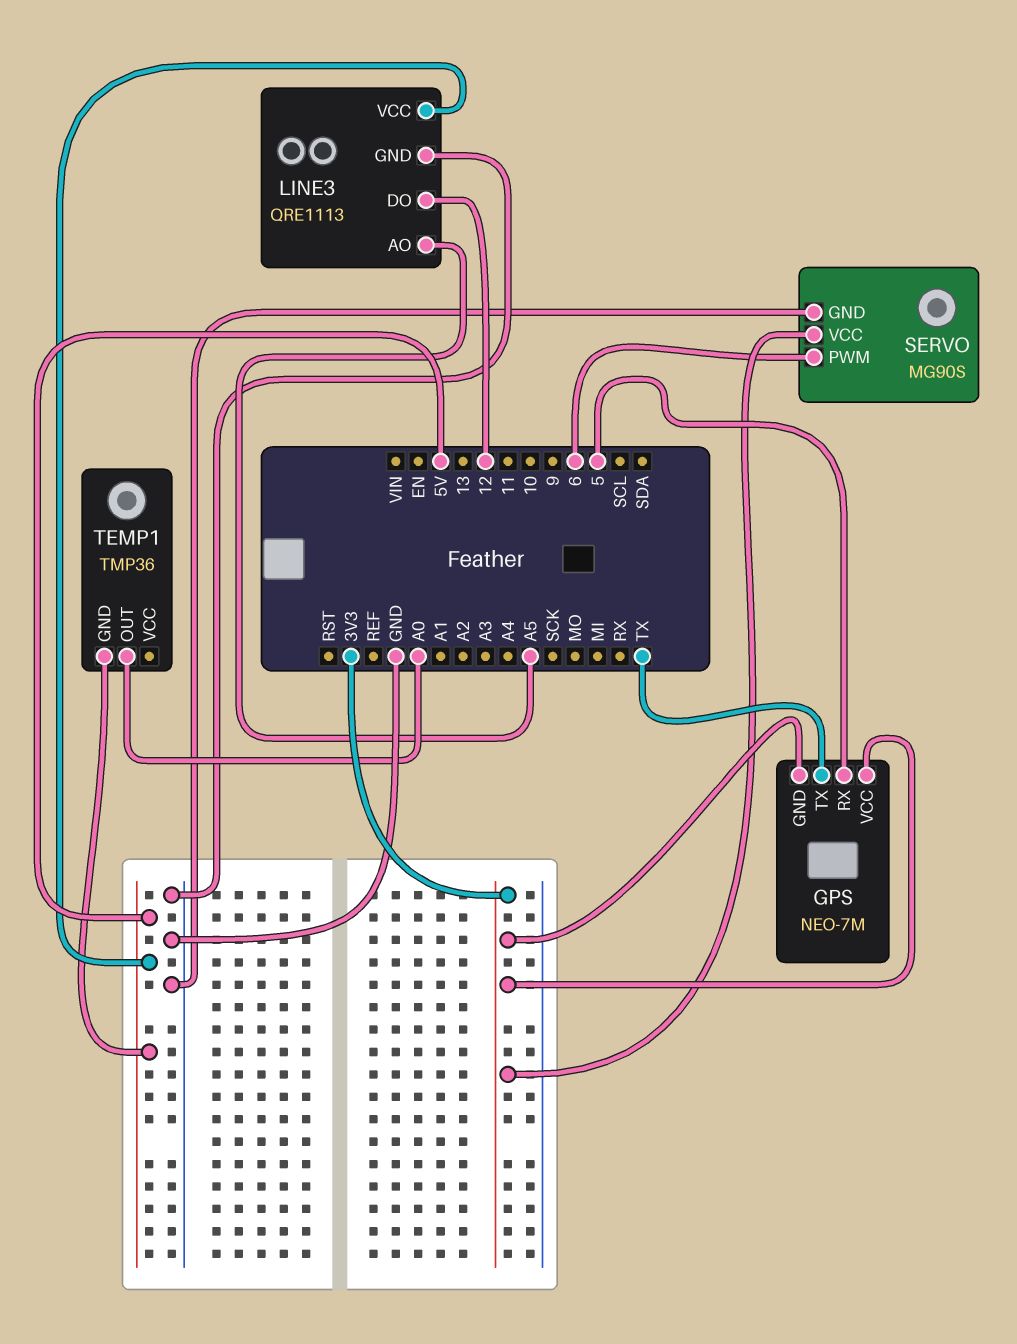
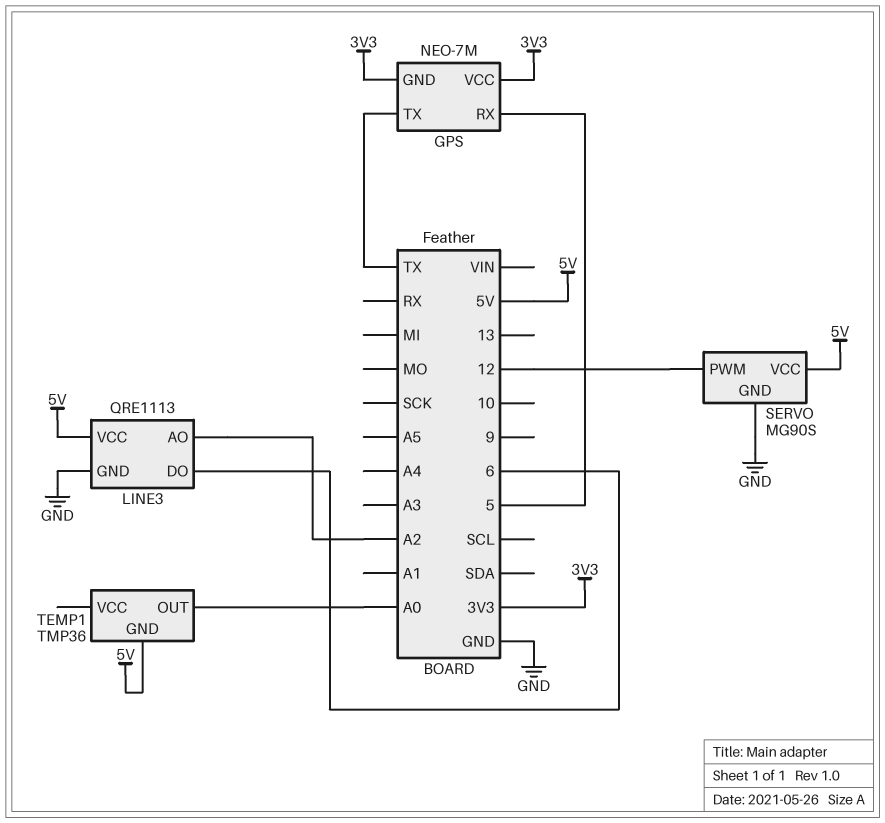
LINE3 pin AO: A5 -> A2
LINE3 pin DO: 12 -> 6
SERVO pin PWM: 6 -> 12
SERVO pin VCC: 3V3 -> 5V

